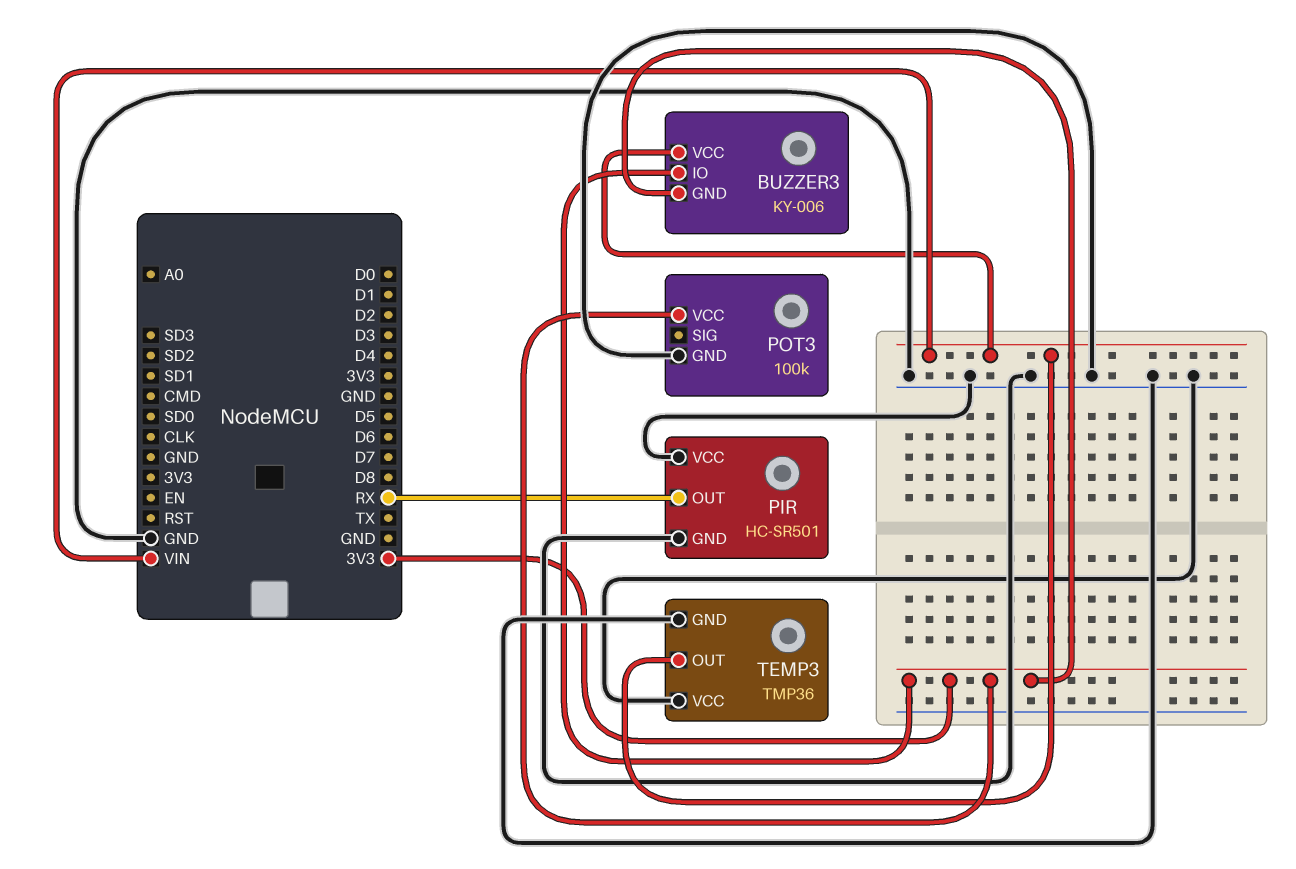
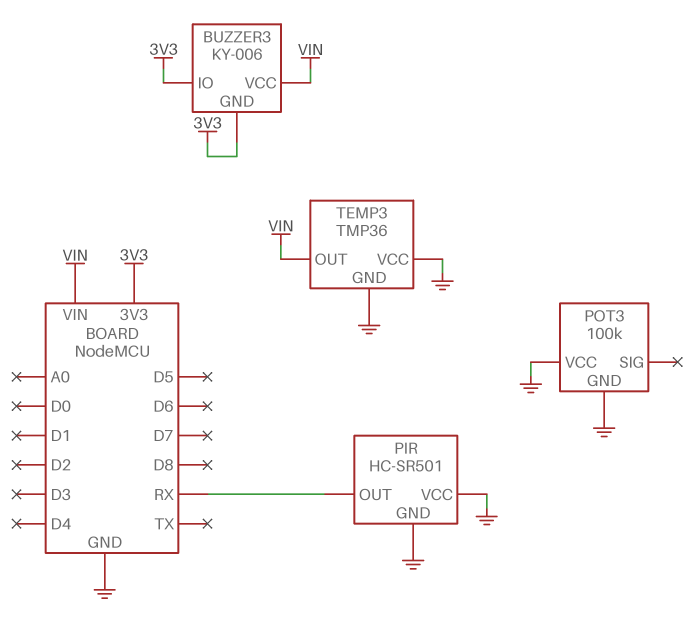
POT3 pin VCC: 3V3 -> GND

